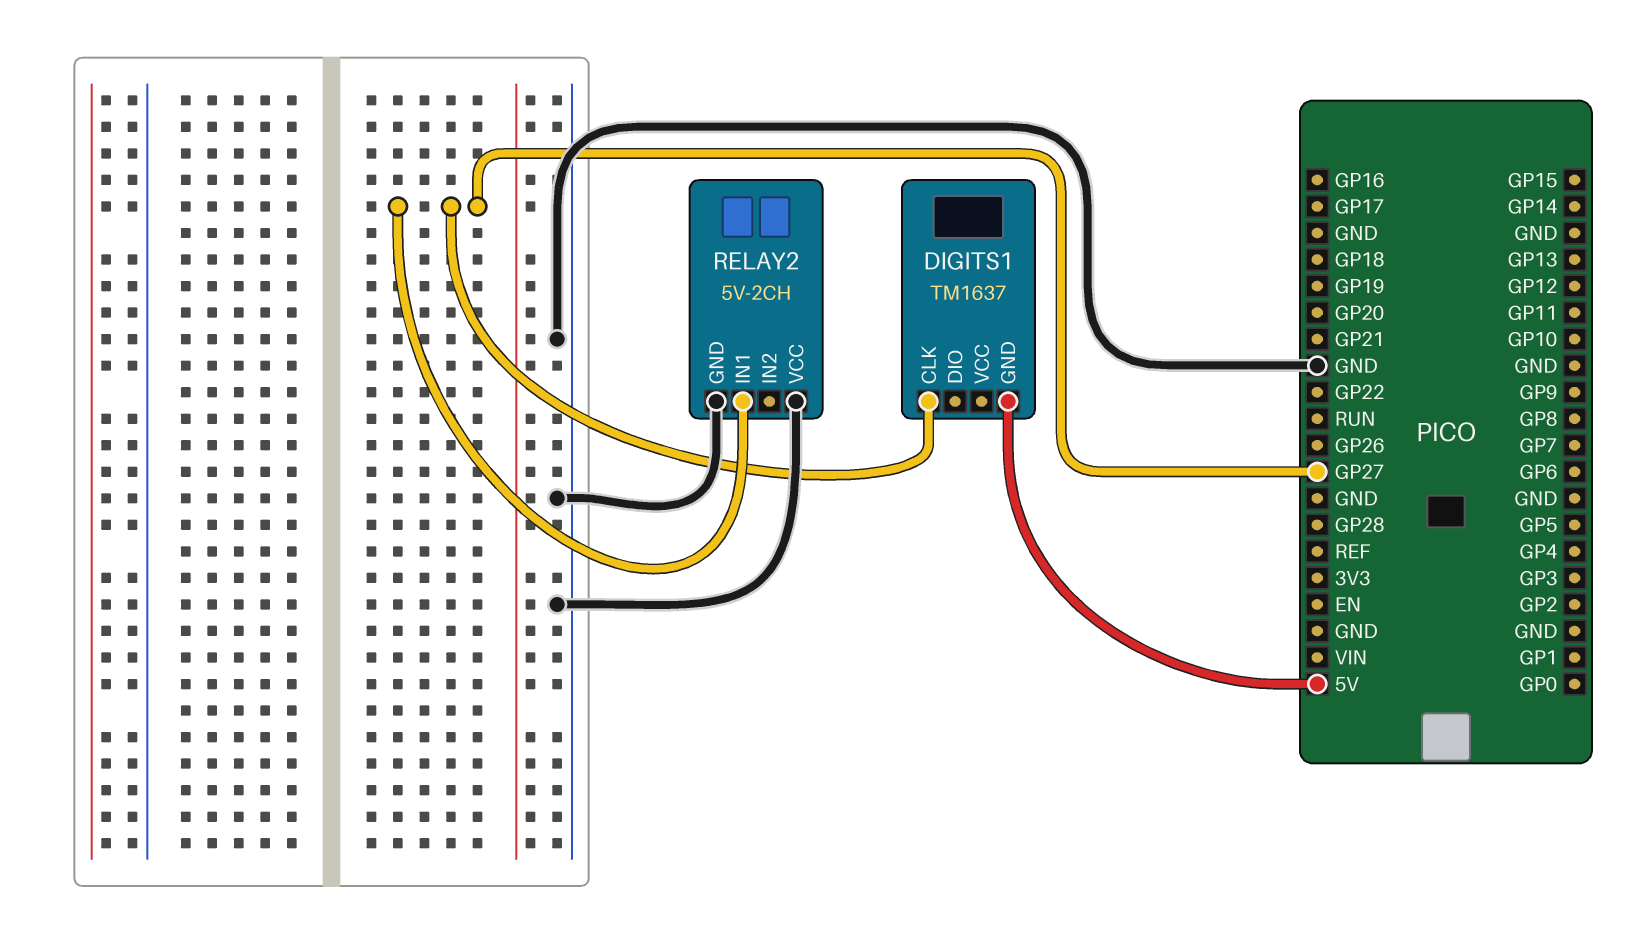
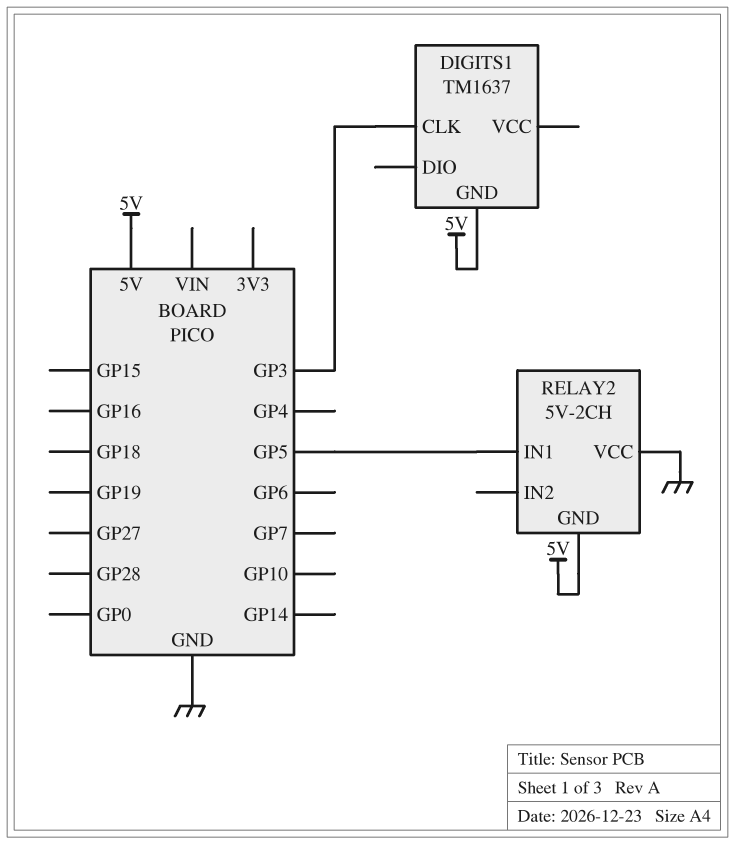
DIGITS1 pin CLK: GP27 -> GP3
RELAY2 pin GND: GND -> 5V
RELAY2 pin IN1: GP27 -> GP5

